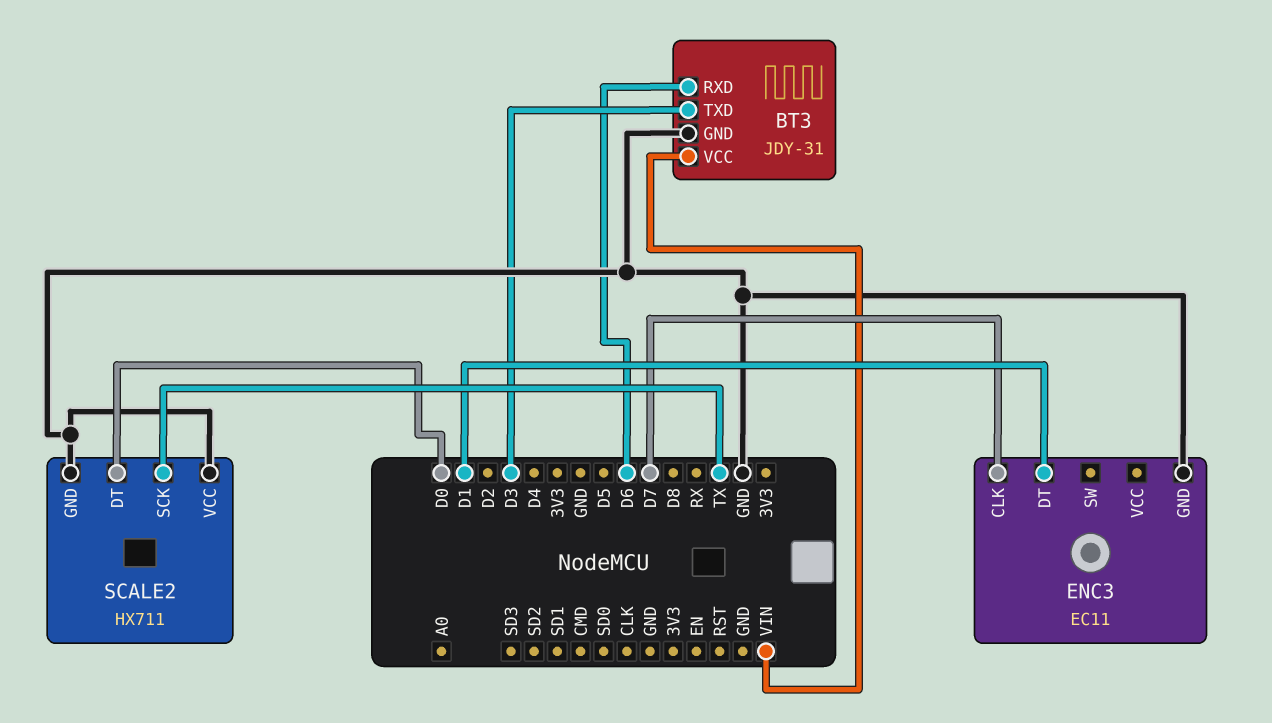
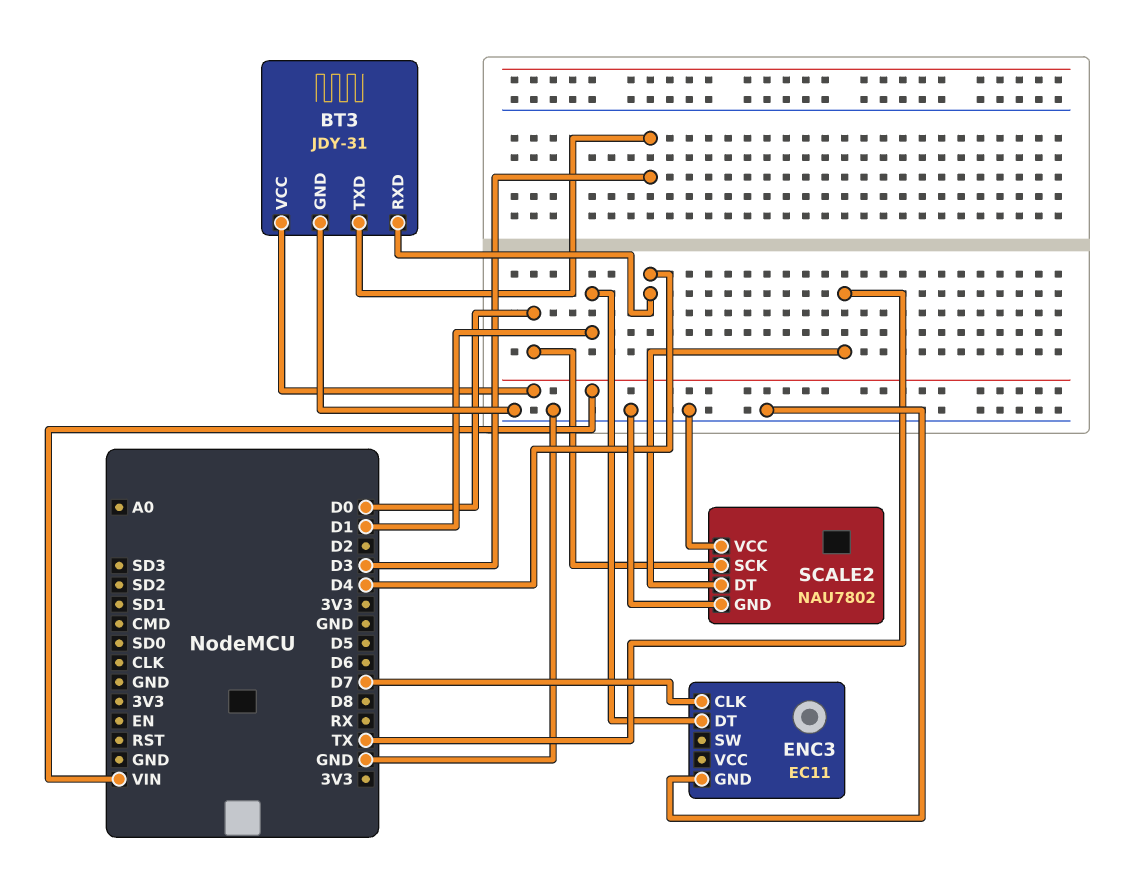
BT3 pin RXD: D6 -> D4
SCALE2: HX711 -> NAU7802
SCALE2 pin DT: D0 -> TX
SCALE2 pin SCK: TX -> D0

